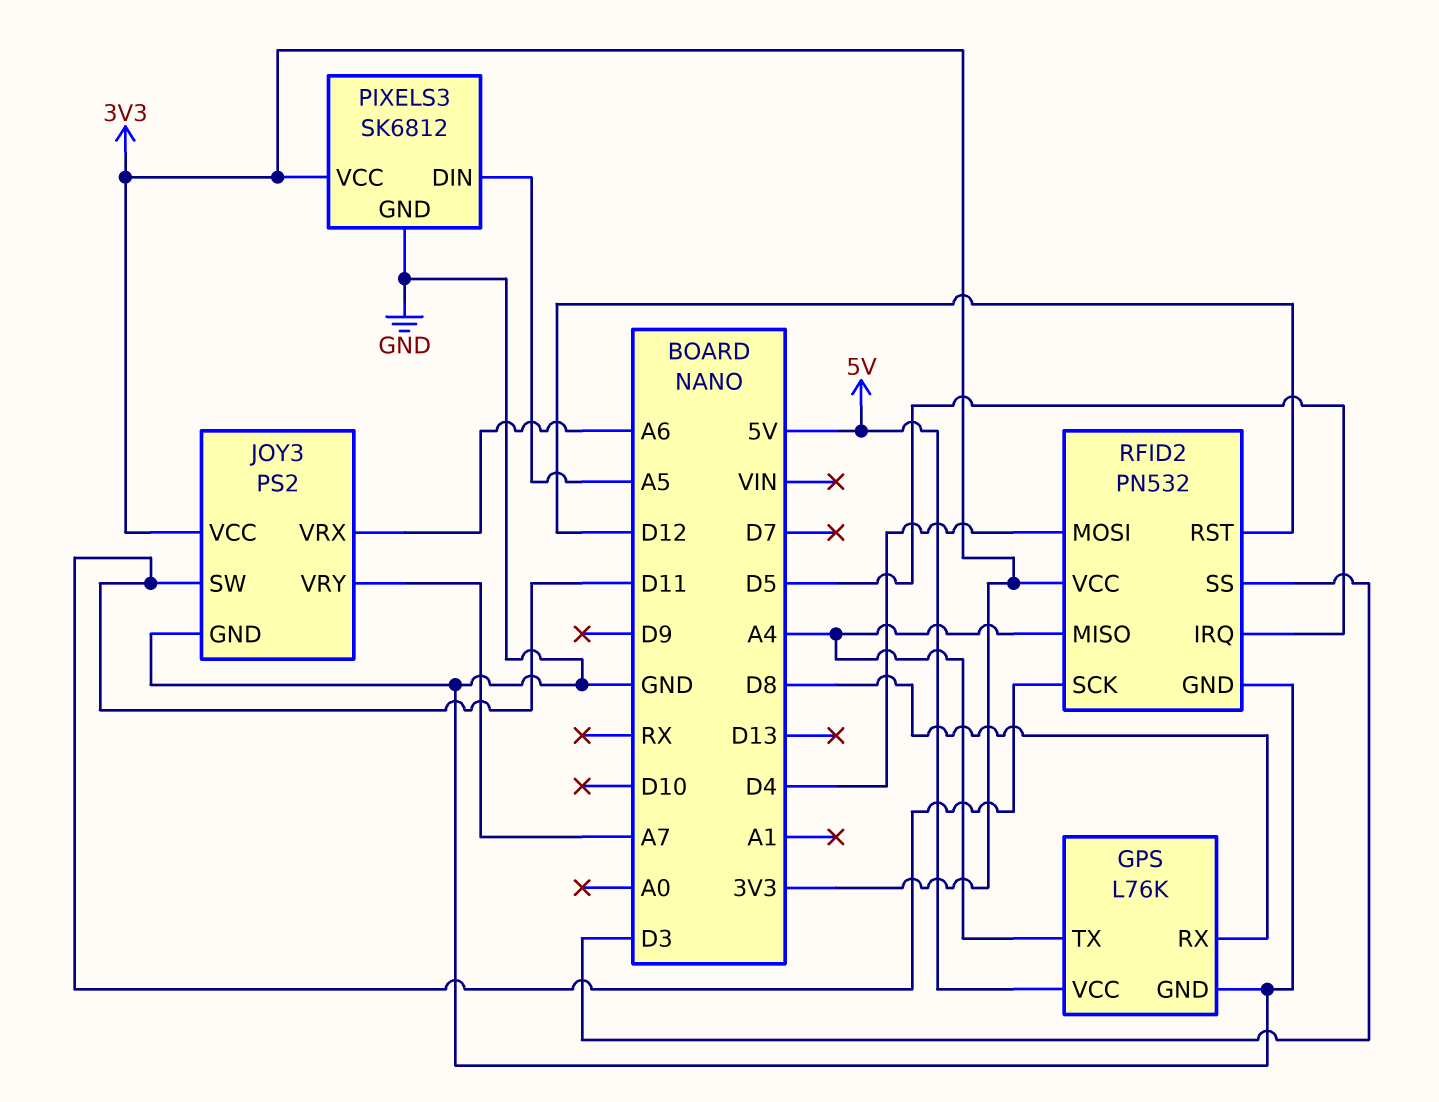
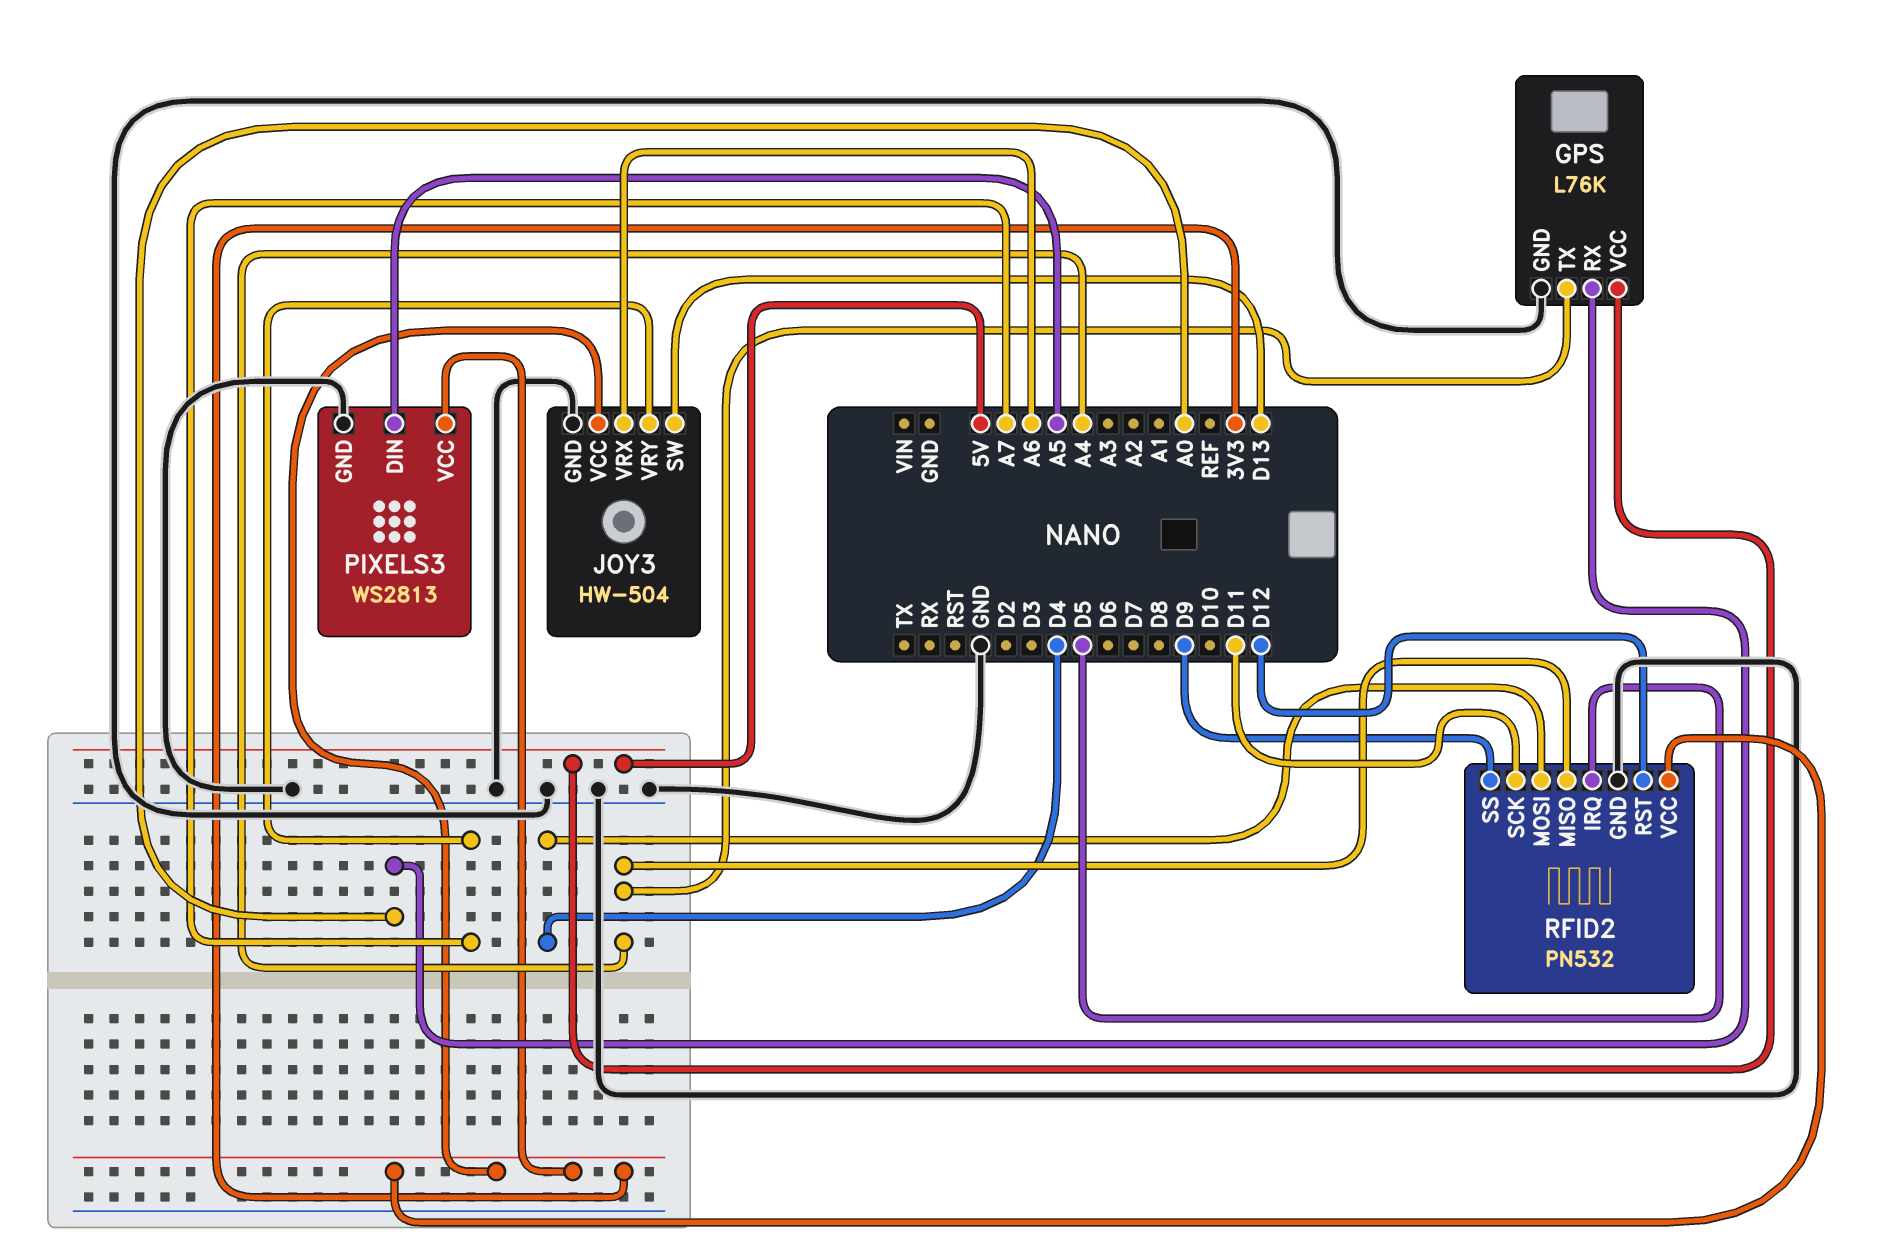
GPS pin RX: D8 -> A0
JOY3: PS2 -> HW-504
JOY3 pin SW: D11 -> D13
PIXELS3: SK6812 -> WS2813
RFID2 pin SS: D3 -> D9

